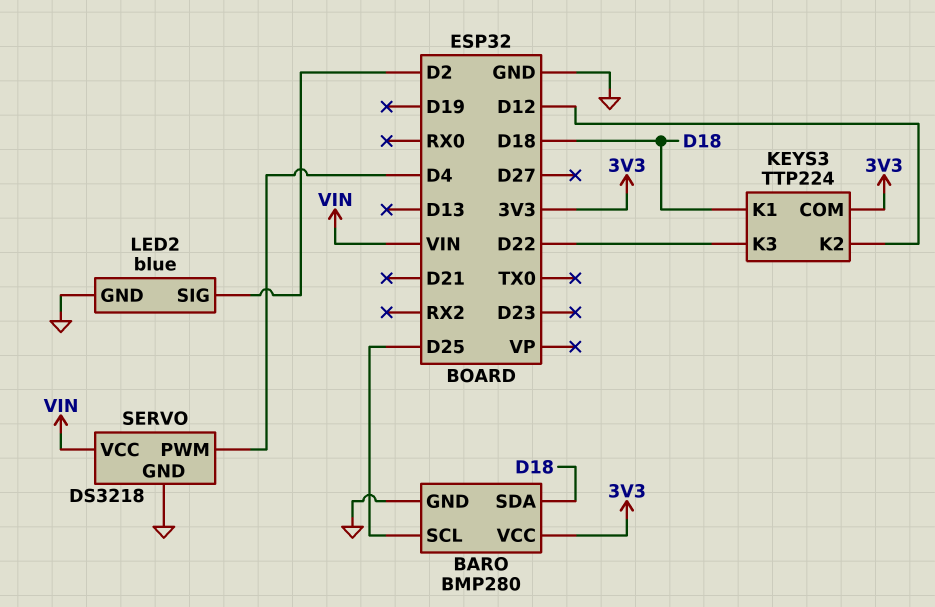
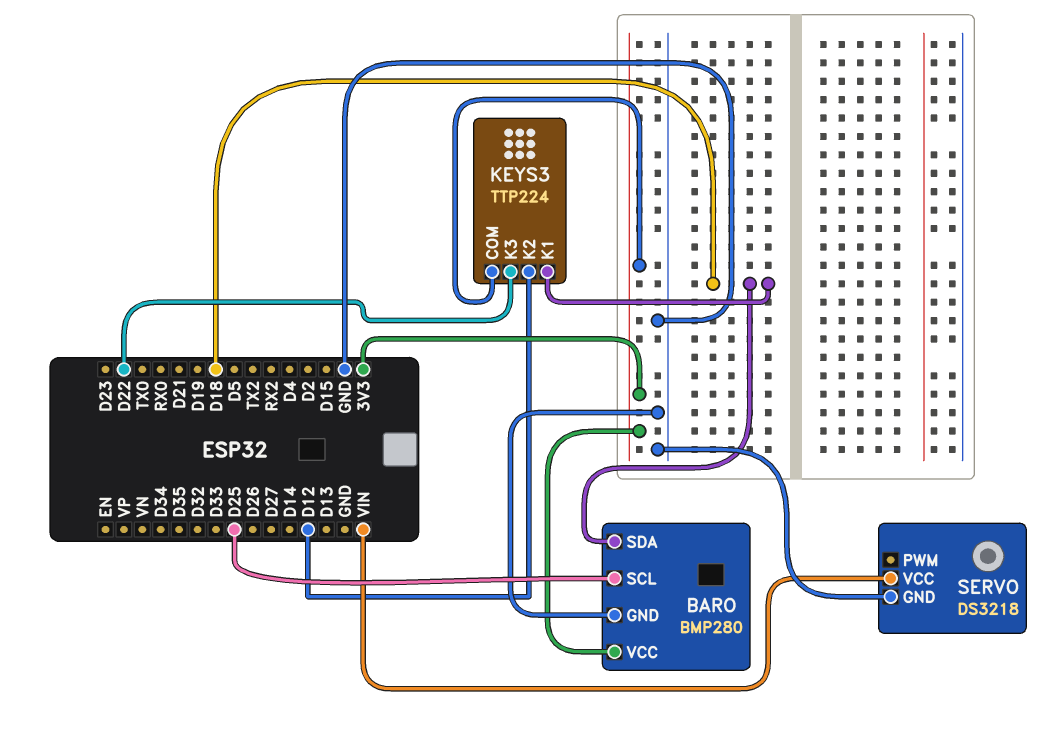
LED2: blue -> none
LED2 pin GND: GND -> none
LED2 pin SIG: D2 -> none
SERVO pin PWM: D4 -> none

